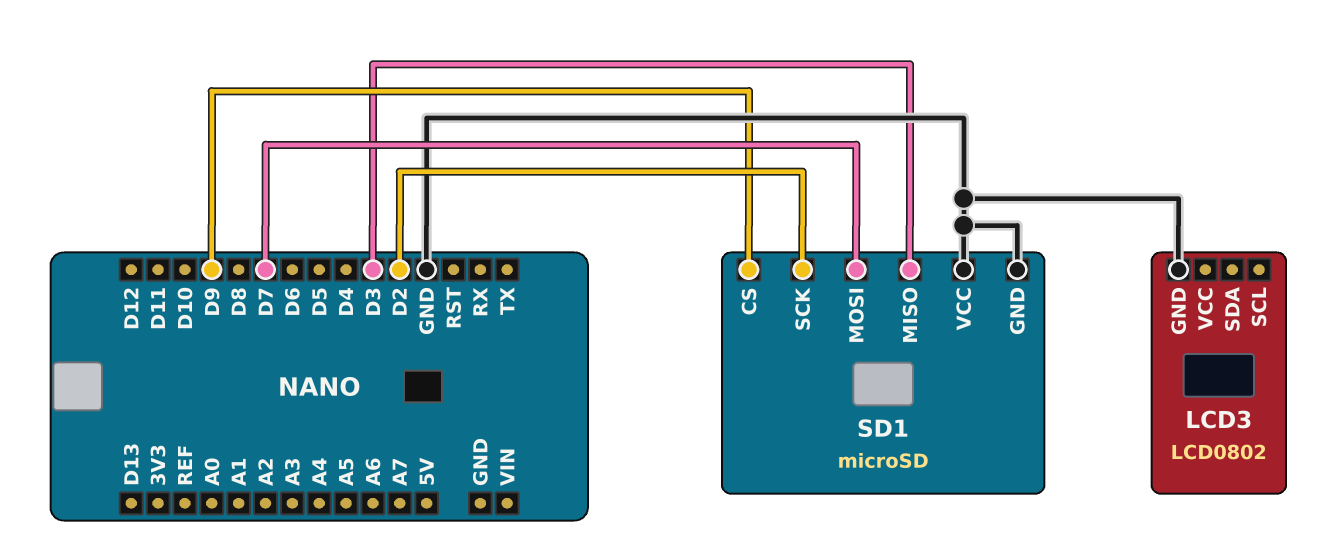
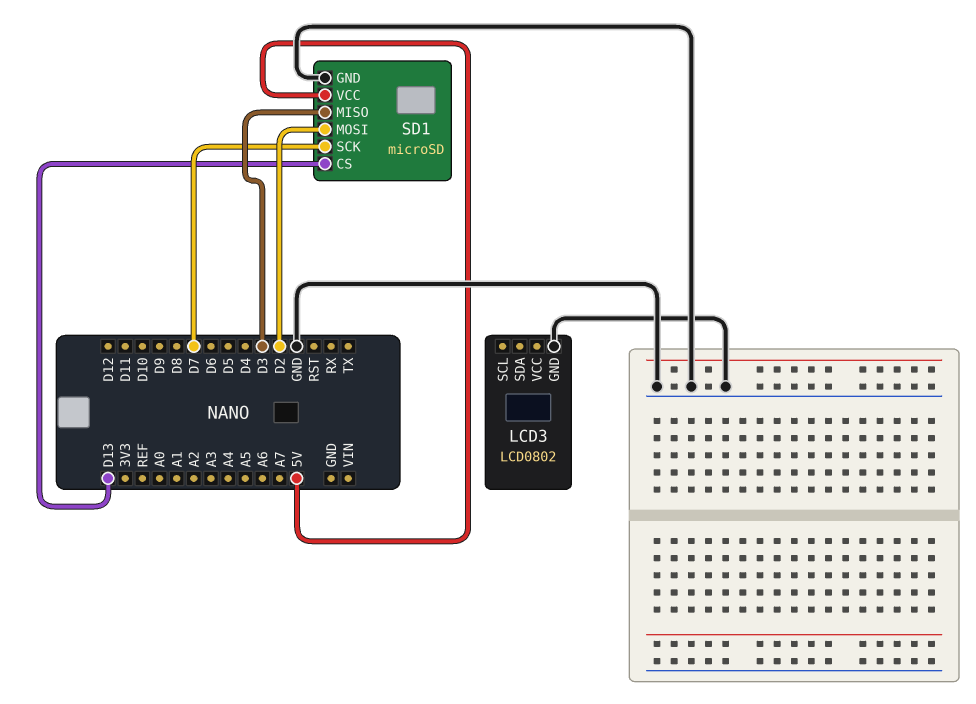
SD1 pin CS: D9 -> D13
SD1 pin MOSI: D7 -> D2
SD1 pin SCK: D2 -> D7
SD1 pin VCC: GND -> 5V

